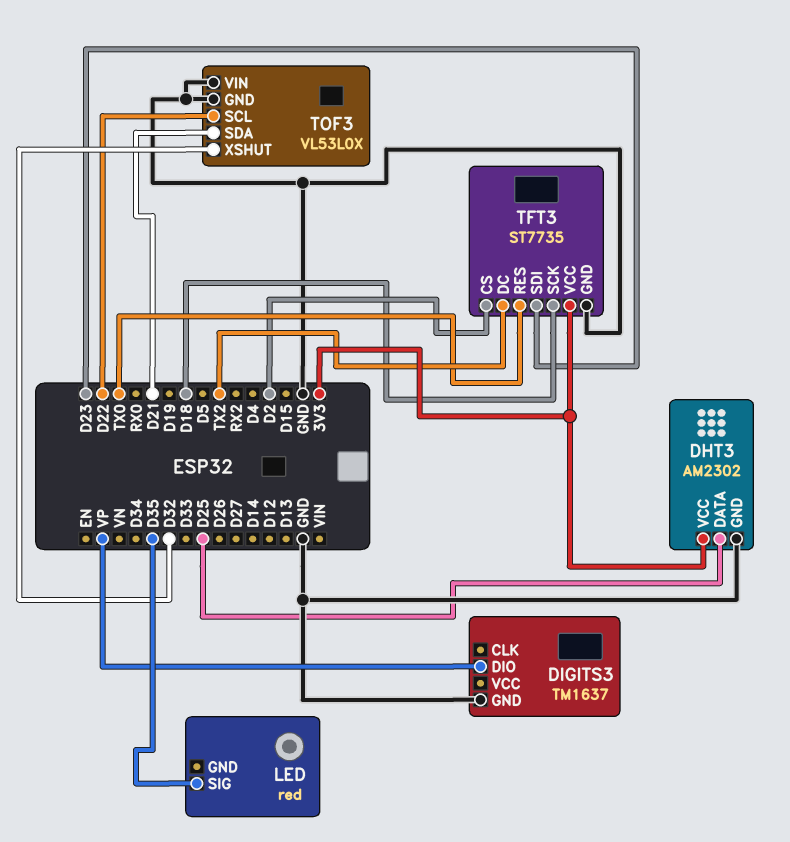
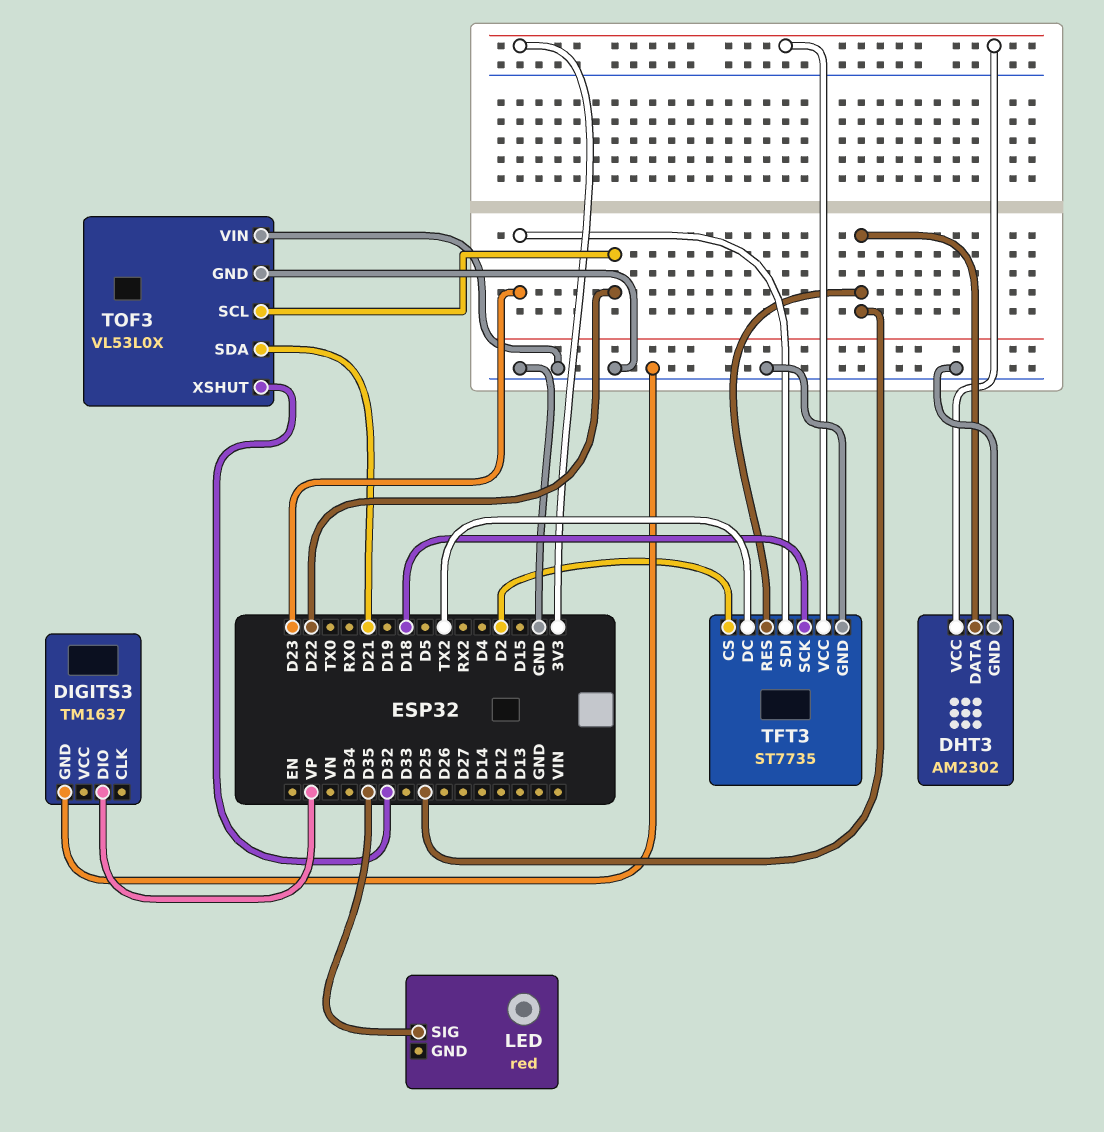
TFT3 pin RES: TX0 -> D25

